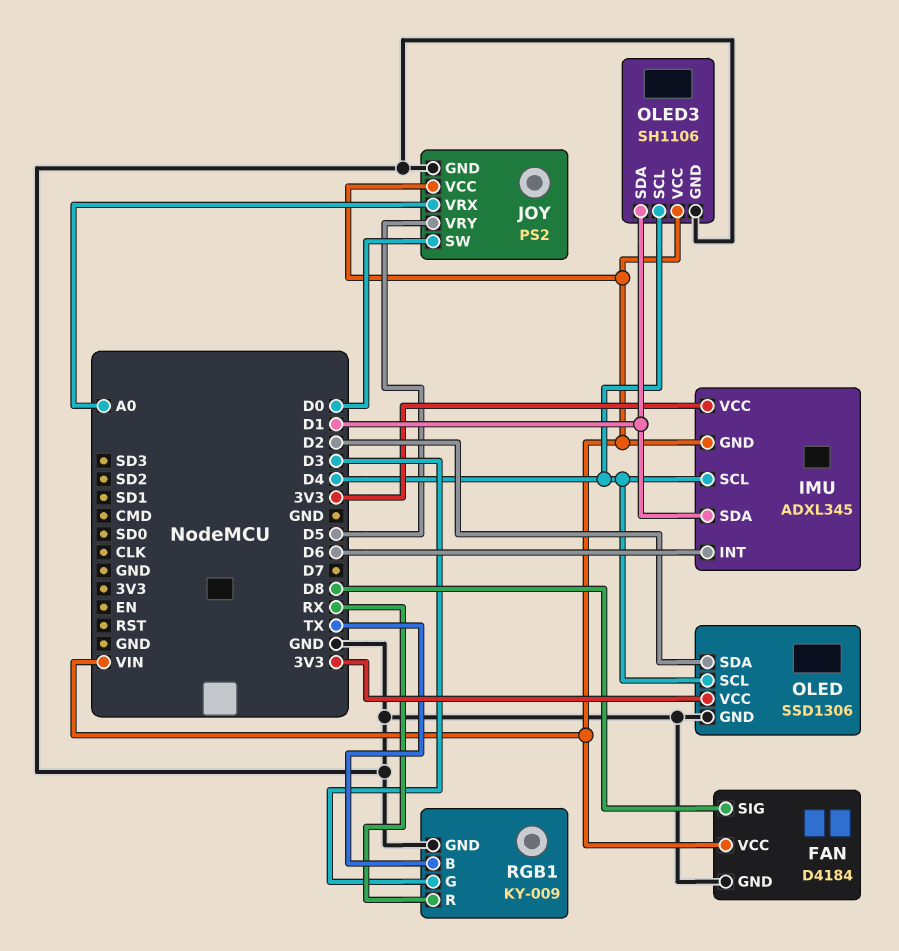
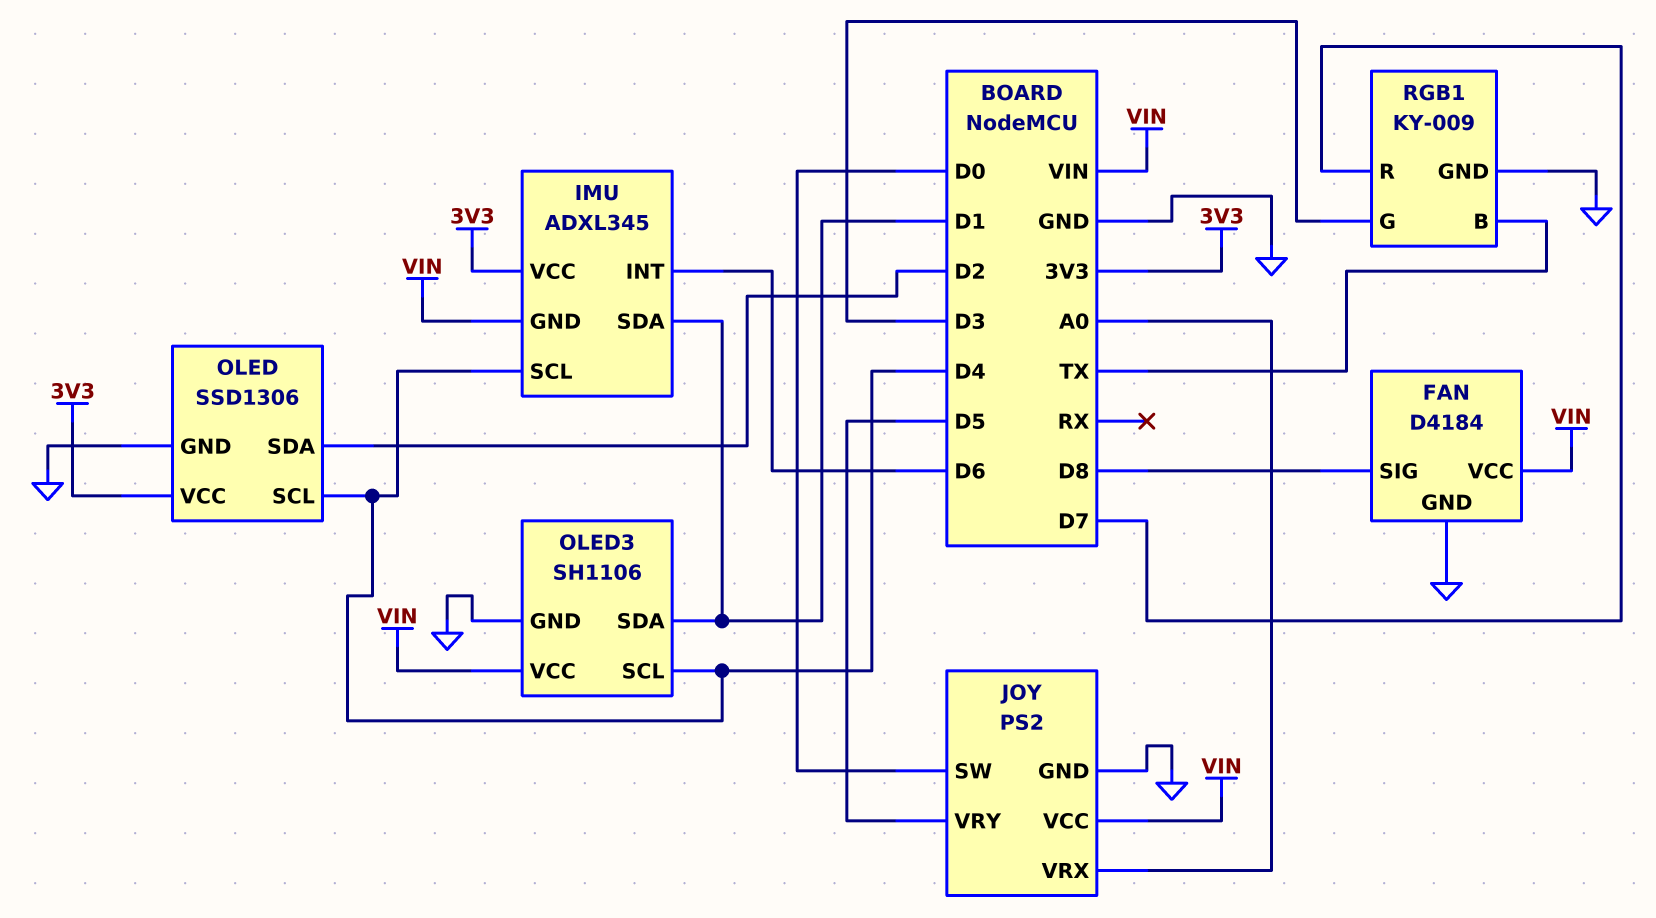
RGB1 pin R: RX -> D7

